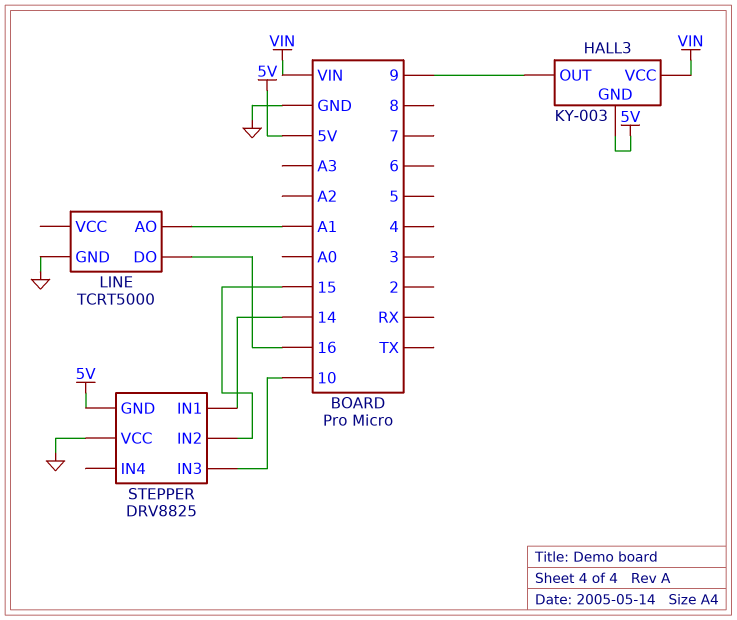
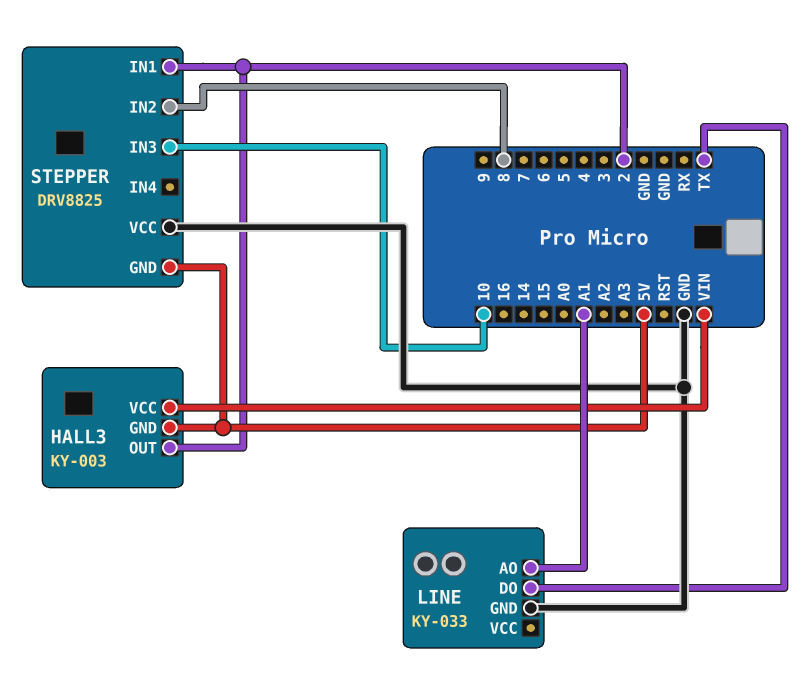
HALL3 pin OUT: 9 -> 2
LINE: TCRT5000 -> KY-033
LINE pin DO: 16 -> TX
STEPPER pin IN1: 14 -> 2
STEPPER pin IN2: 15 -> 8

